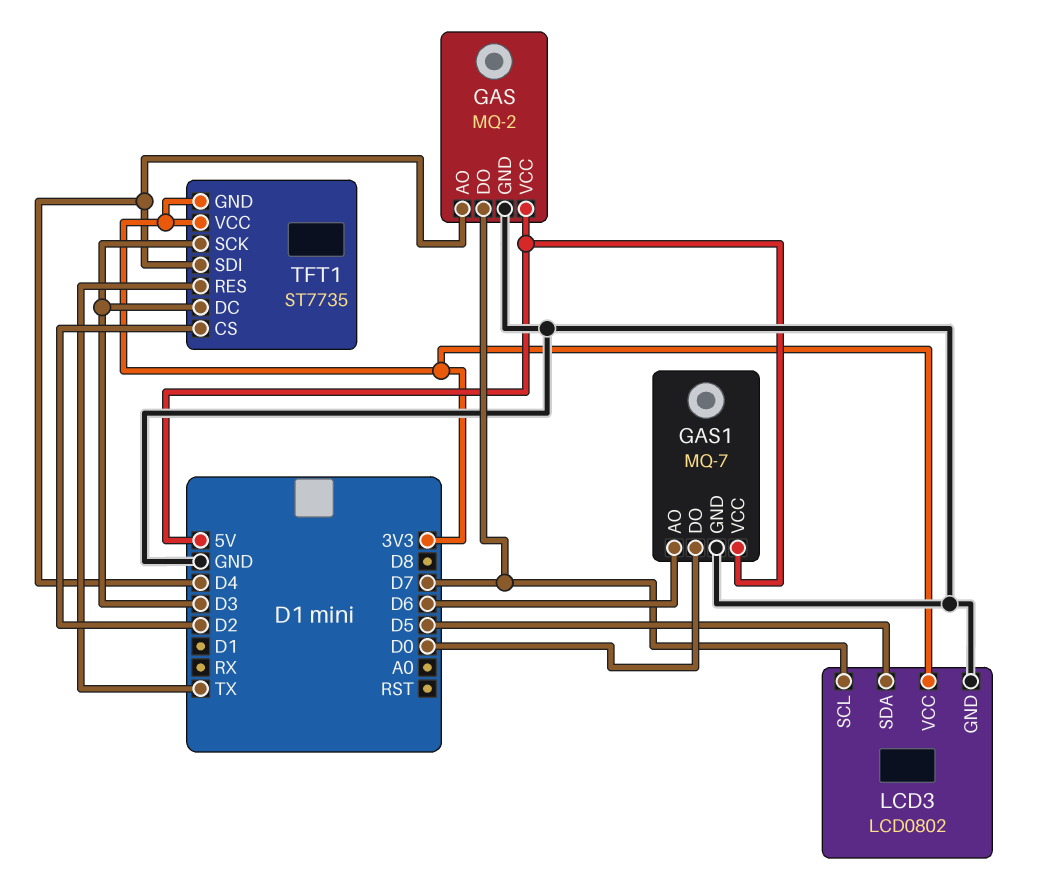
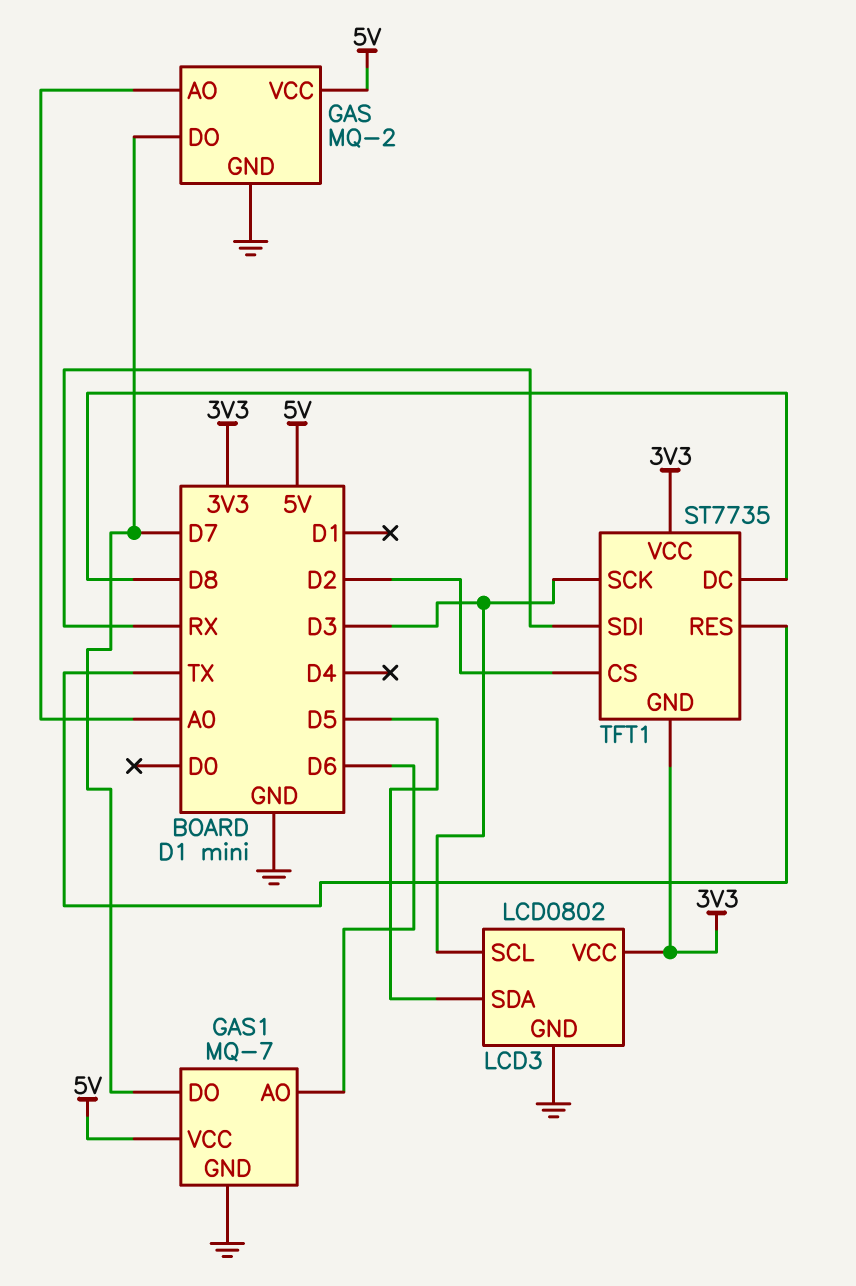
GAS pin AO: D4 -> A0
GAS1 pin DO: D0 -> D7
LCD3 pin SCL: D7 -> D3
TFT1 pin DC: D3 -> D8
TFT1 pin SDI: D4 -> RX

